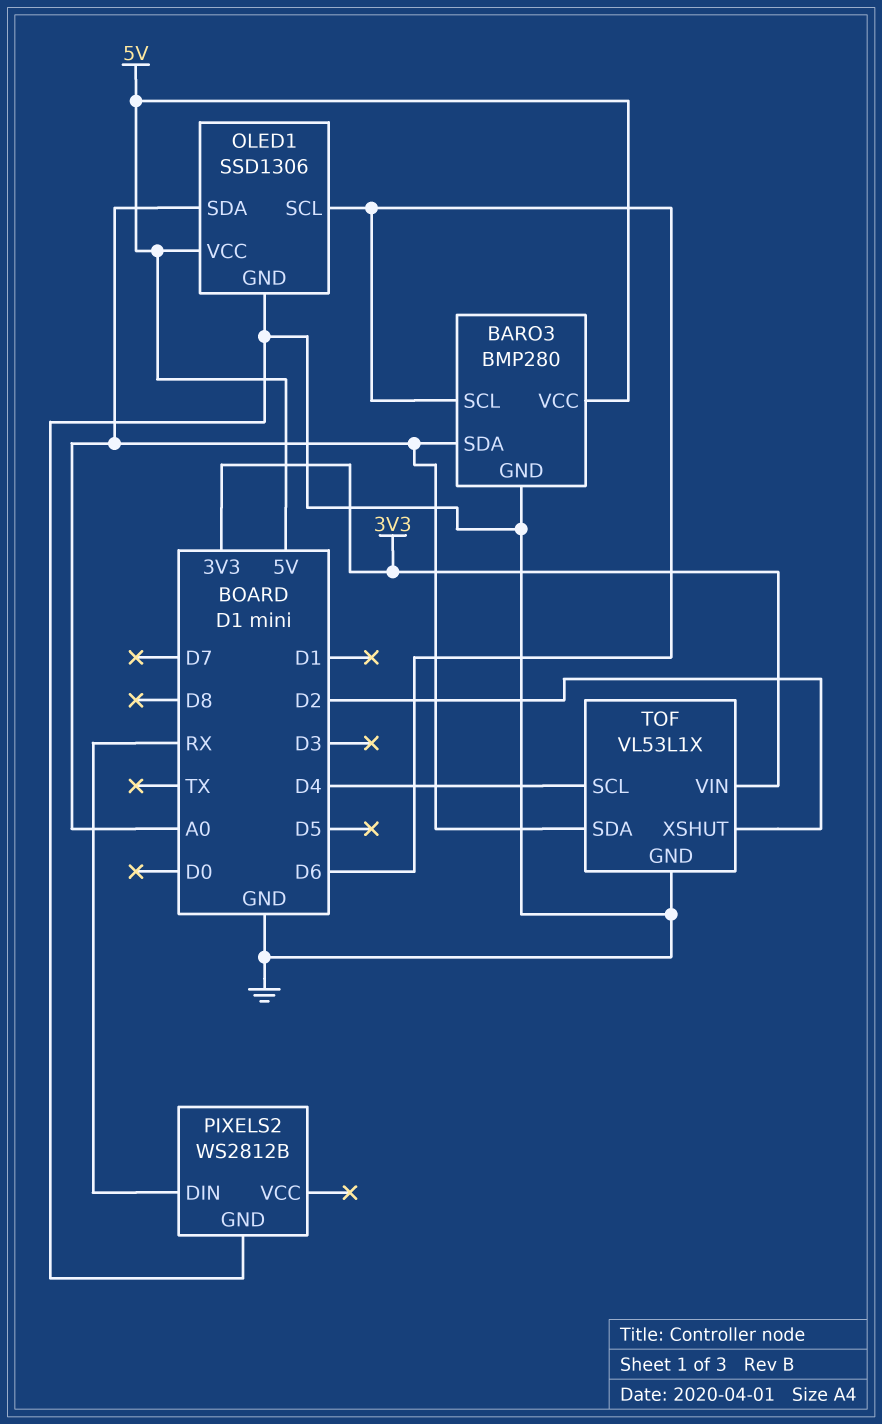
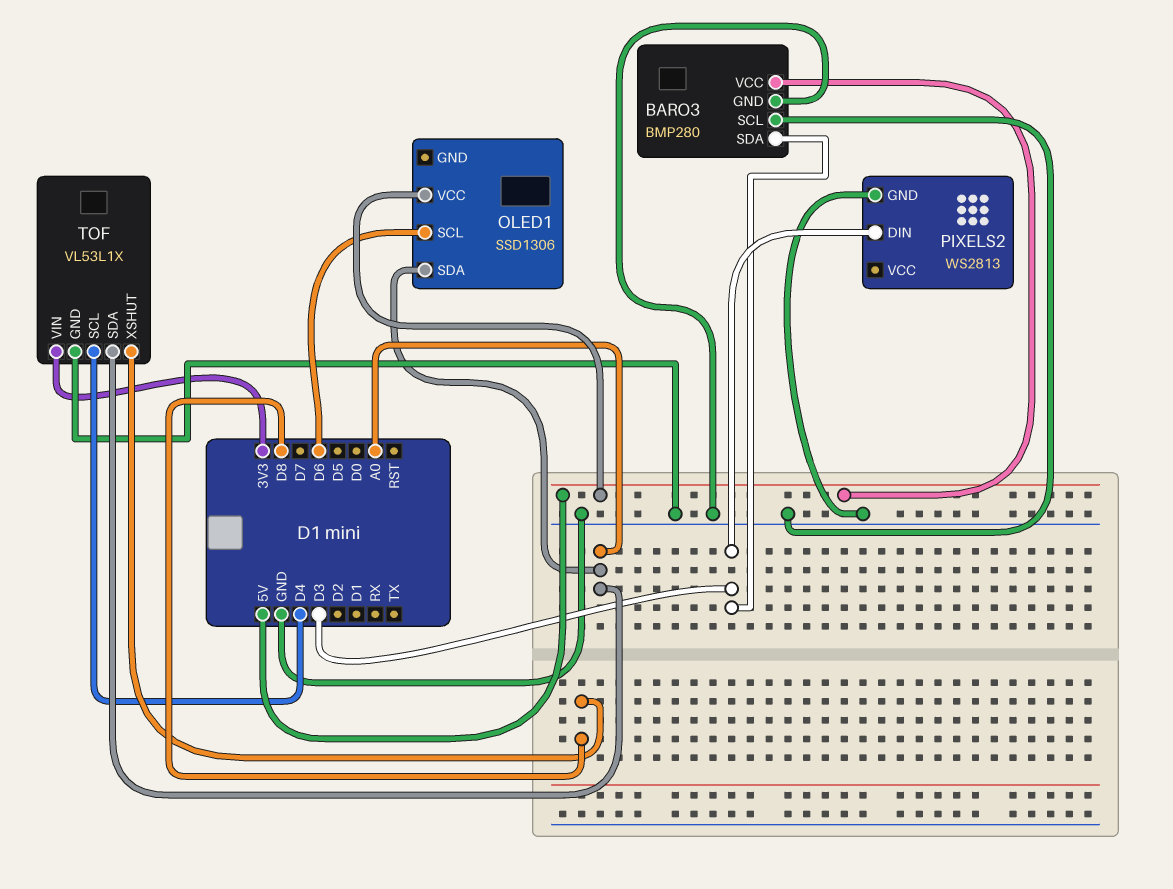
BARO3 pin SCL: D6 -> GND
BARO3 pin SDA: A0 -> D3
OLED1 pin GND: GND -> none
PIXELS2: WS2812B -> WS2813
PIXELS2 pin DIN: RX -> D3
TOF pin XSHUT: D2 -> D8

